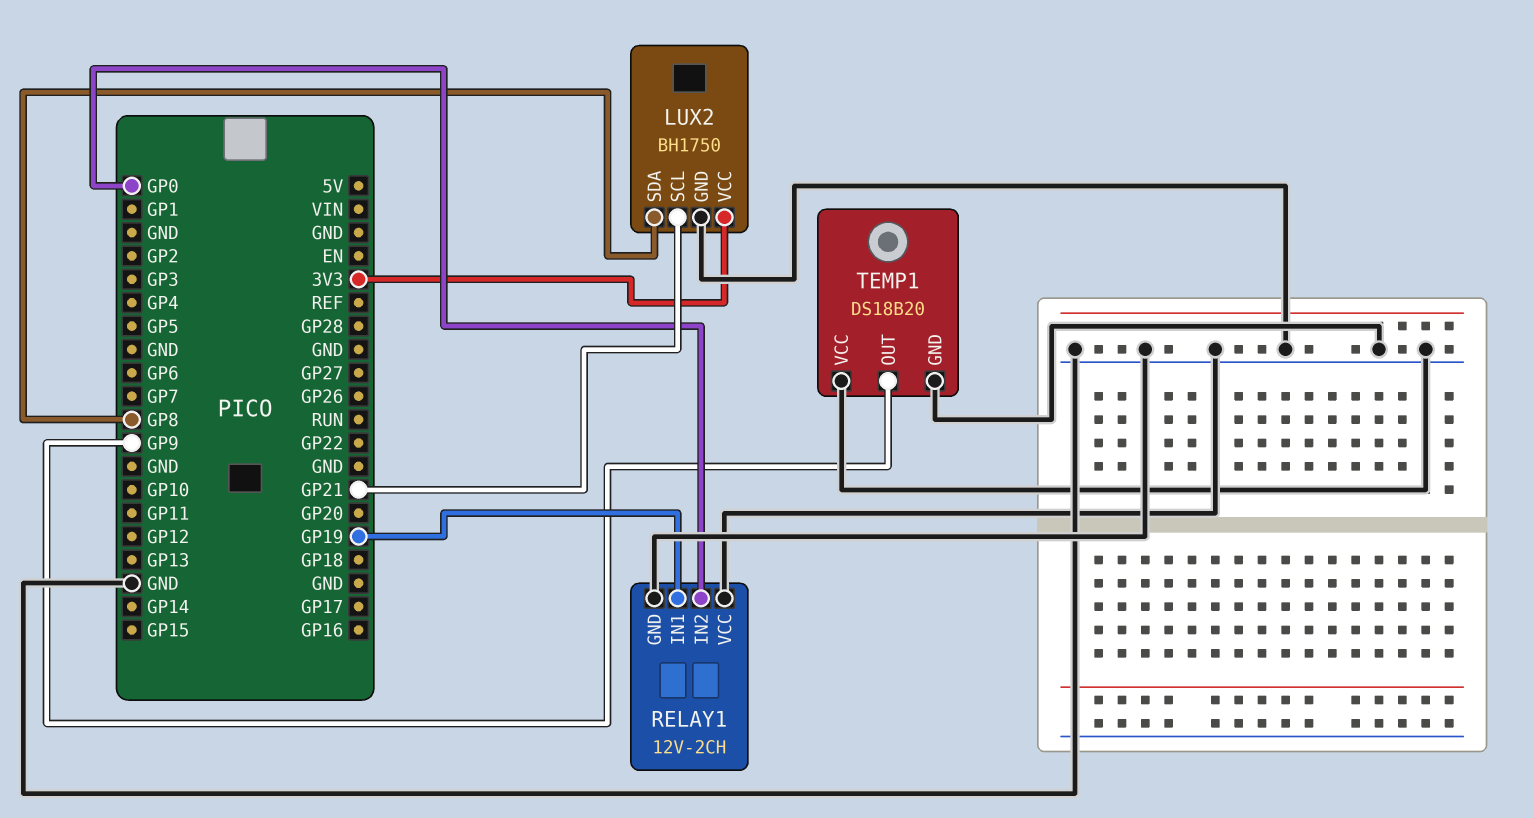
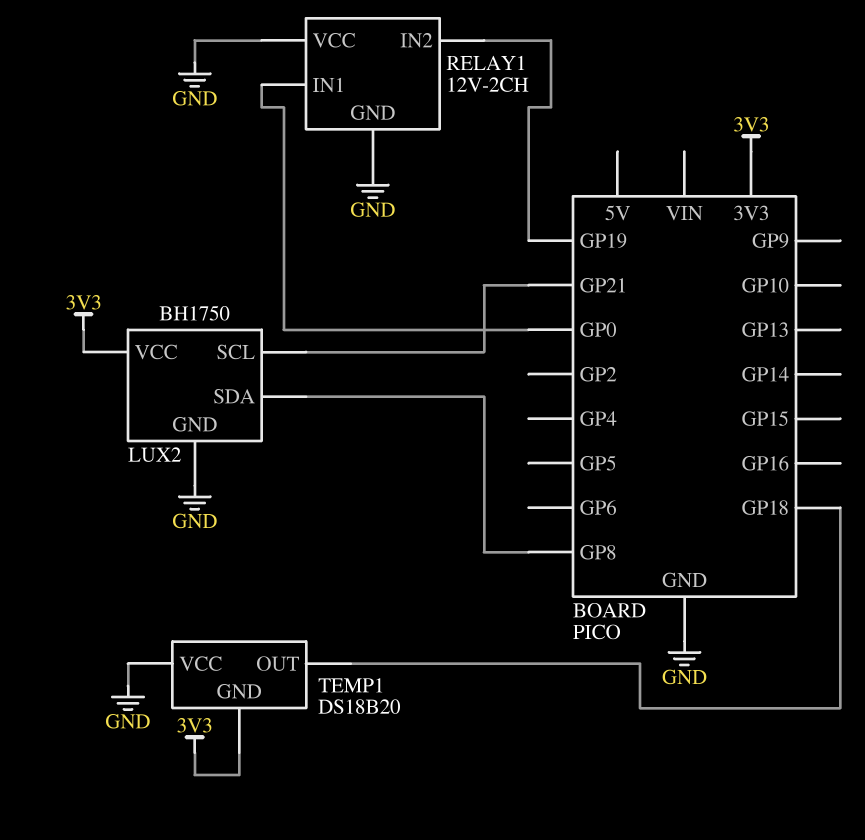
RELAY1 pin IN1: GP19 -> GP0
RELAY1 pin IN2: GP0 -> GP19
TEMP1 pin GND: GND -> 3V3
TEMP1 pin OUT: GP9 -> GP18

